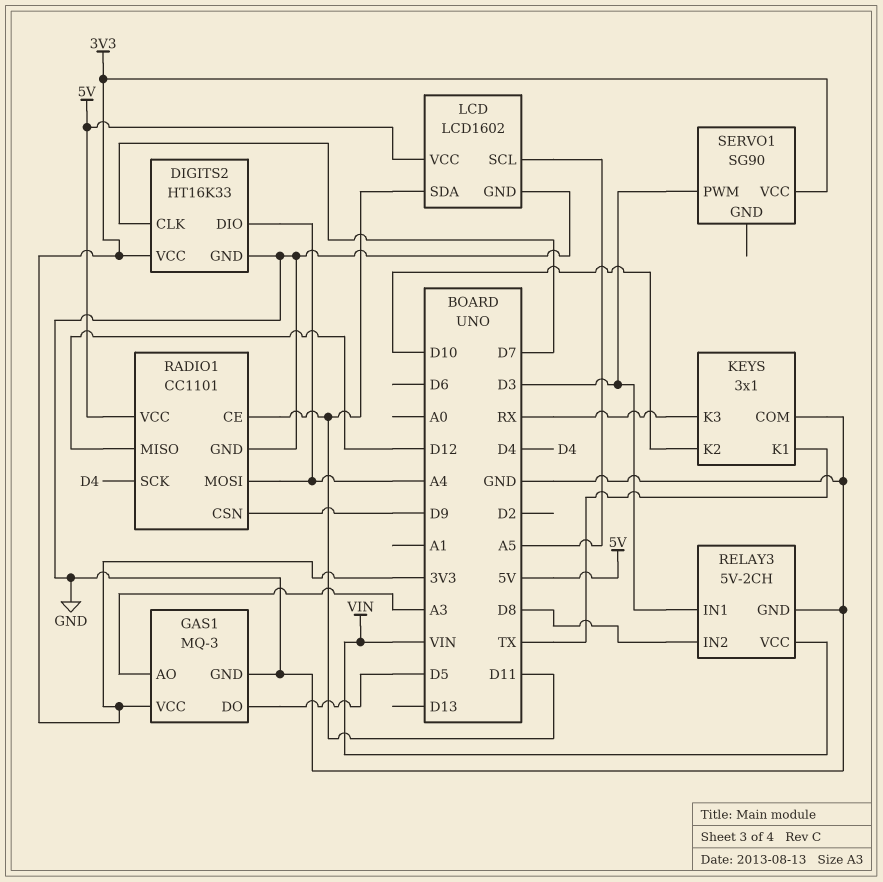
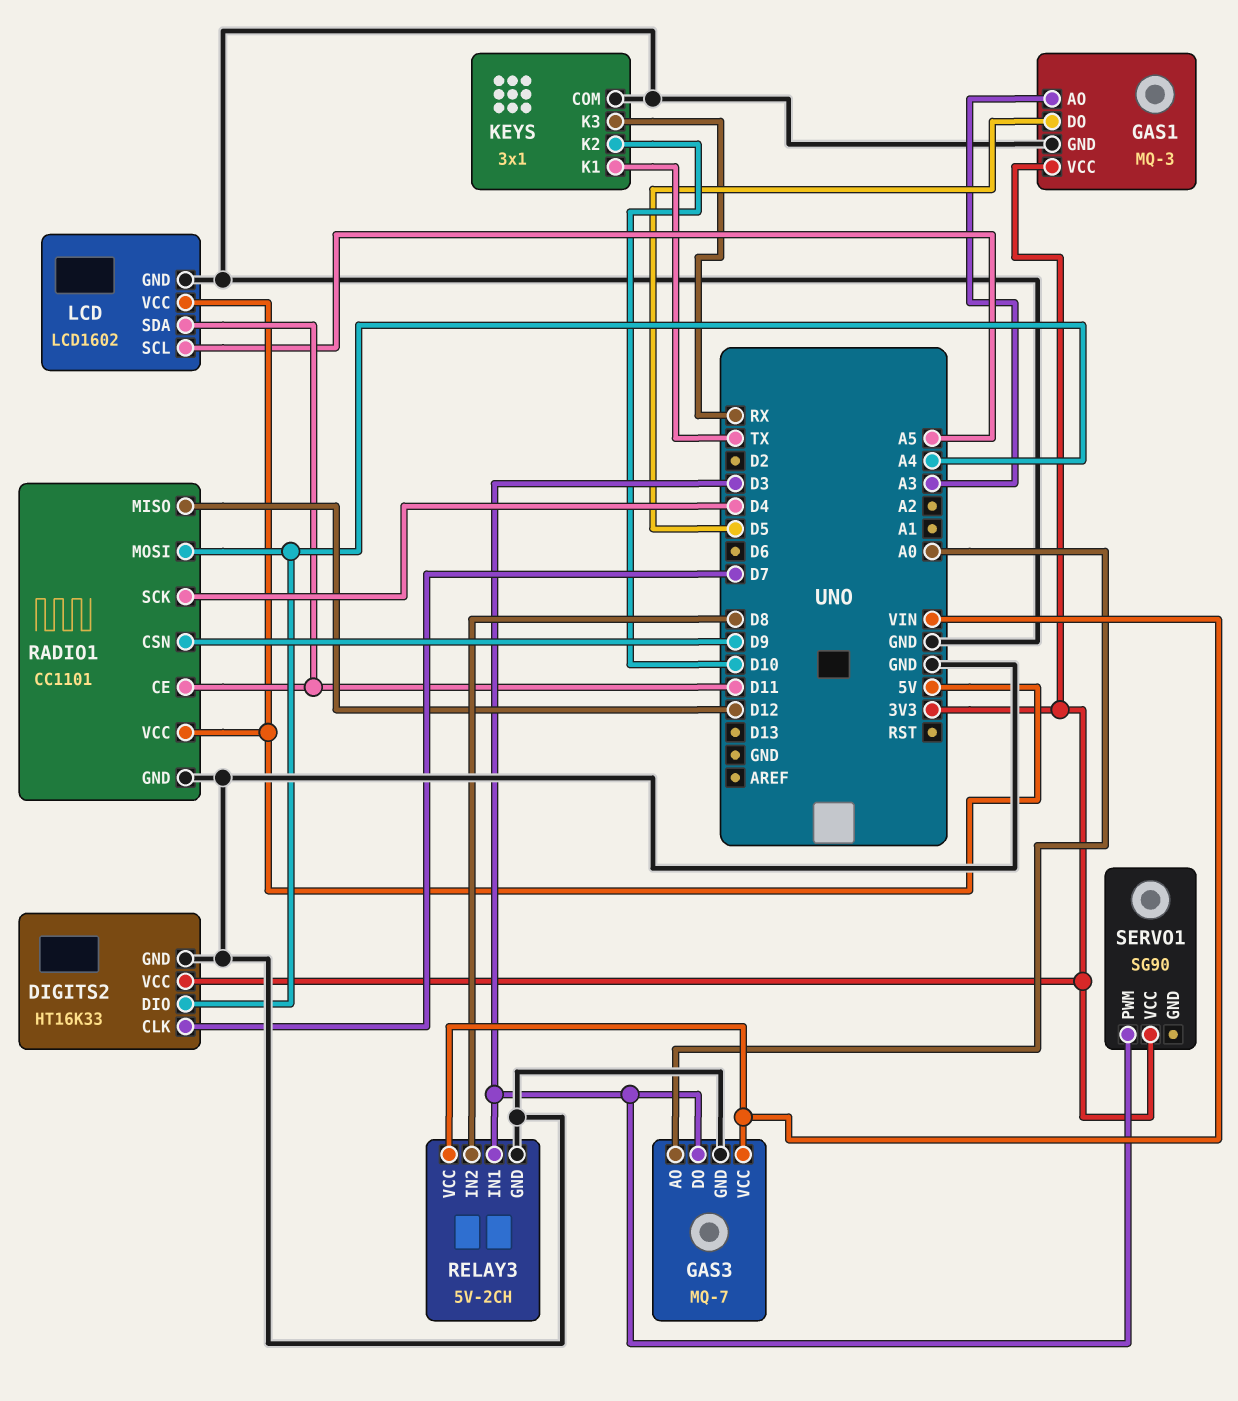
GAS3: none -> MQ-7
GAS3 pin AO: none -> A0
GAS3 pin DO: none -> D3
GAS3 pin GND: none -> GND
GAS3 pin VCC: none -> VIN

